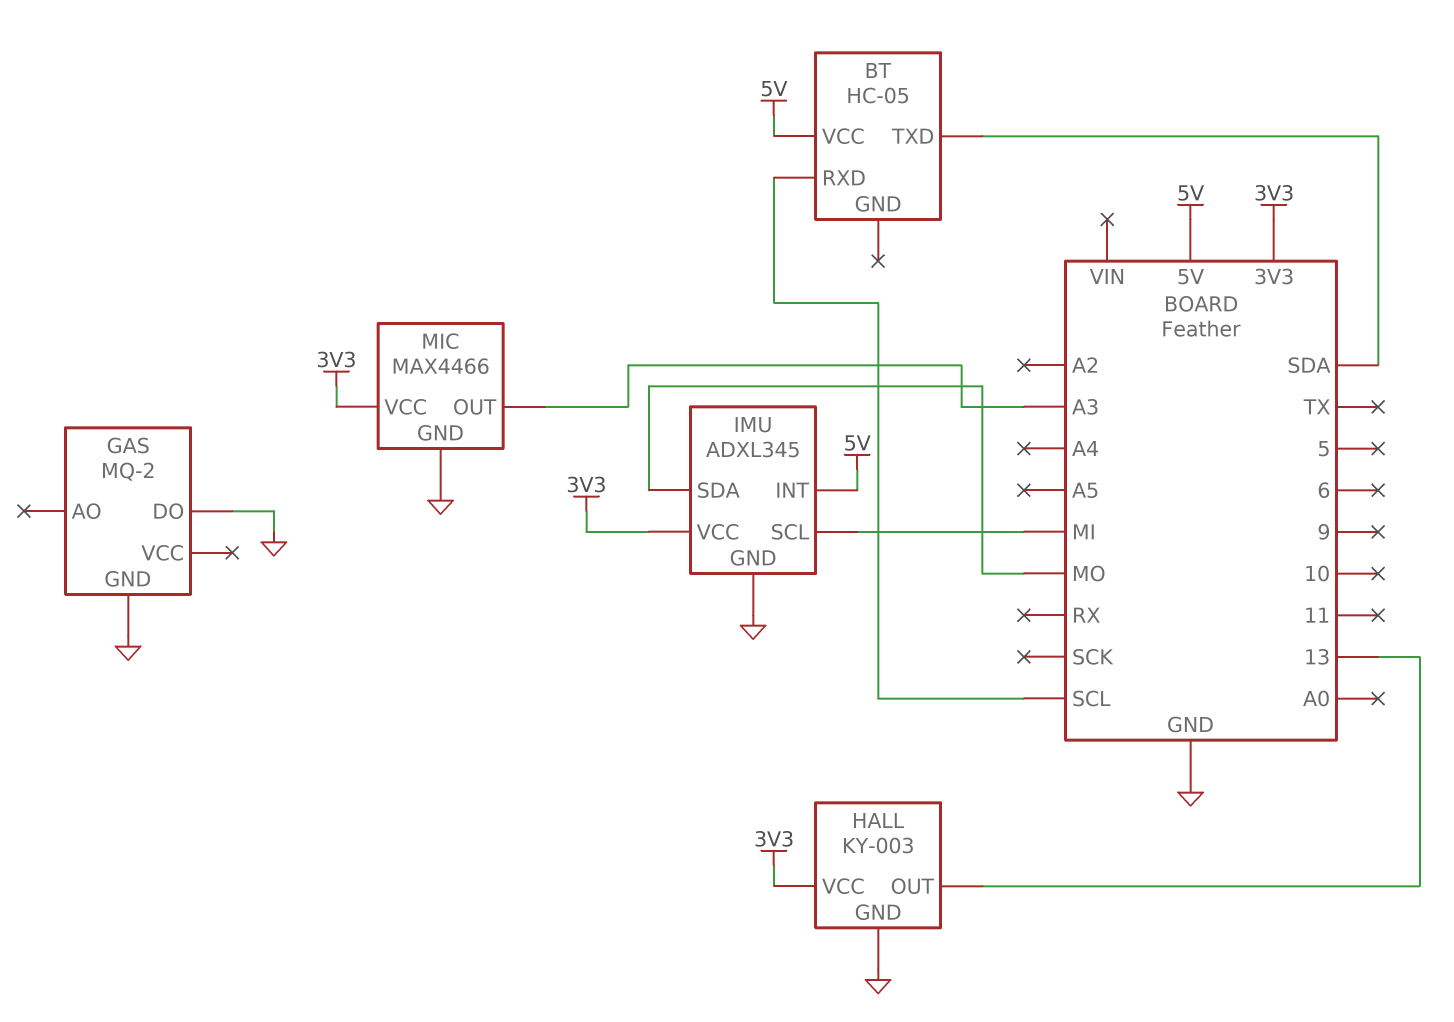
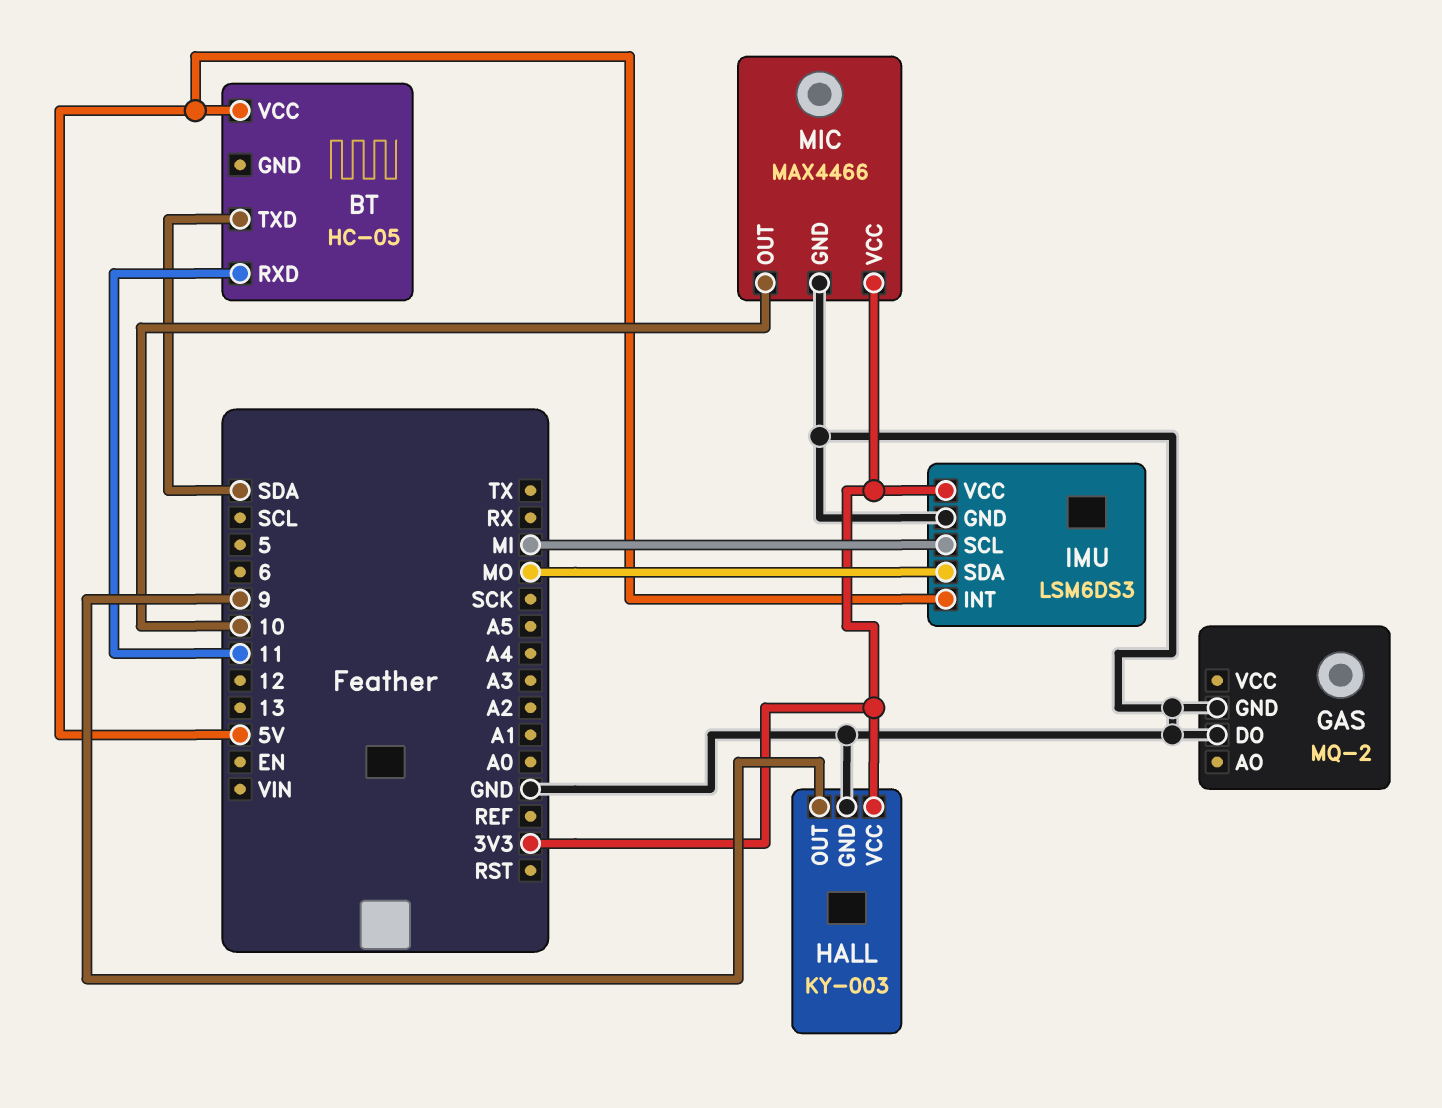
BT pin RXD: SCL -> 11
HALL pin OUT: 13 -> 9
IMU: ADXL345 -> LSM6DS3
MIC pin OUT: A3 -> 10

